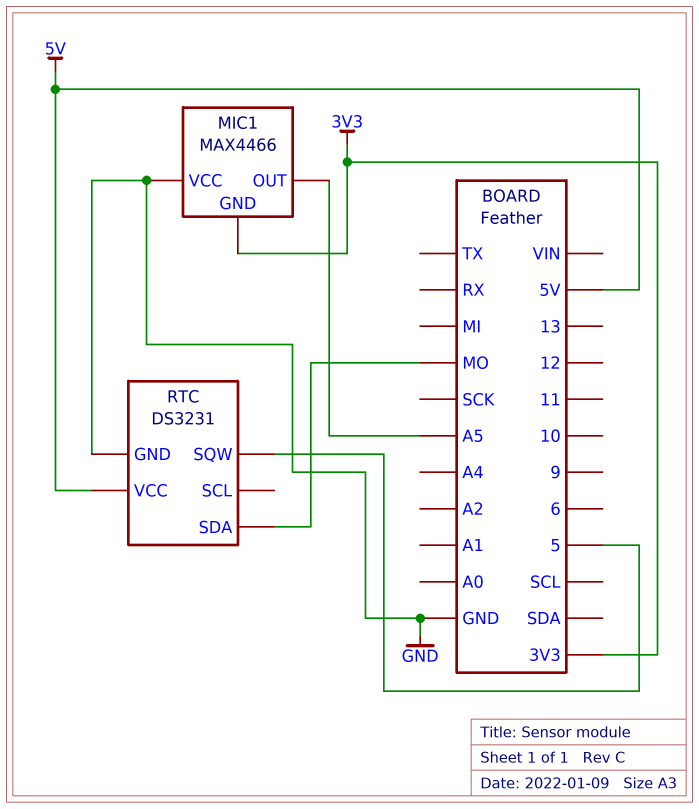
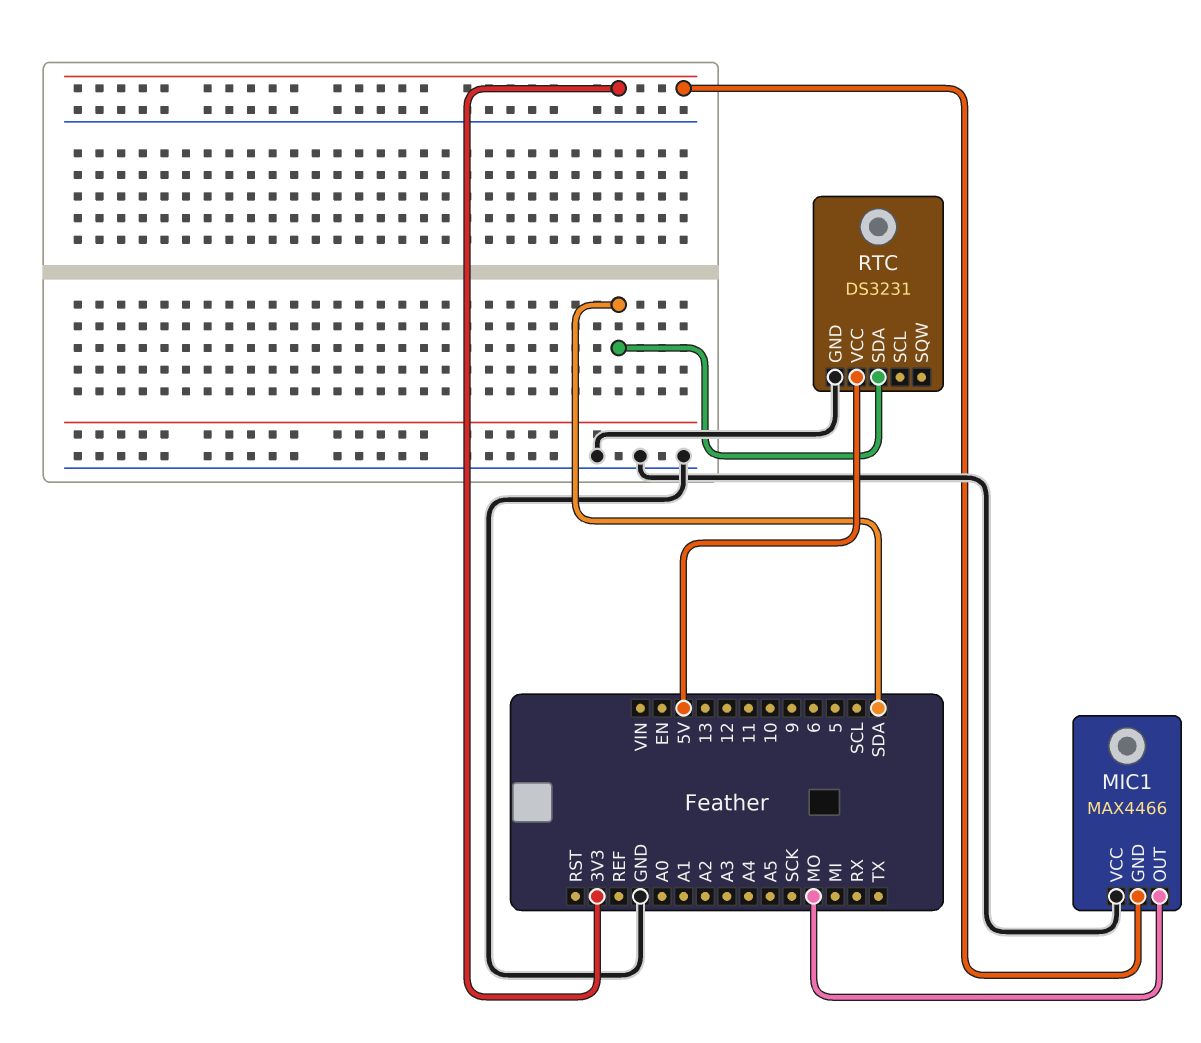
MIC1 pin OUT: A5 -> MO
RTC pin SDA: MO -> SDA
RTC pin SQW: 5 -> none

